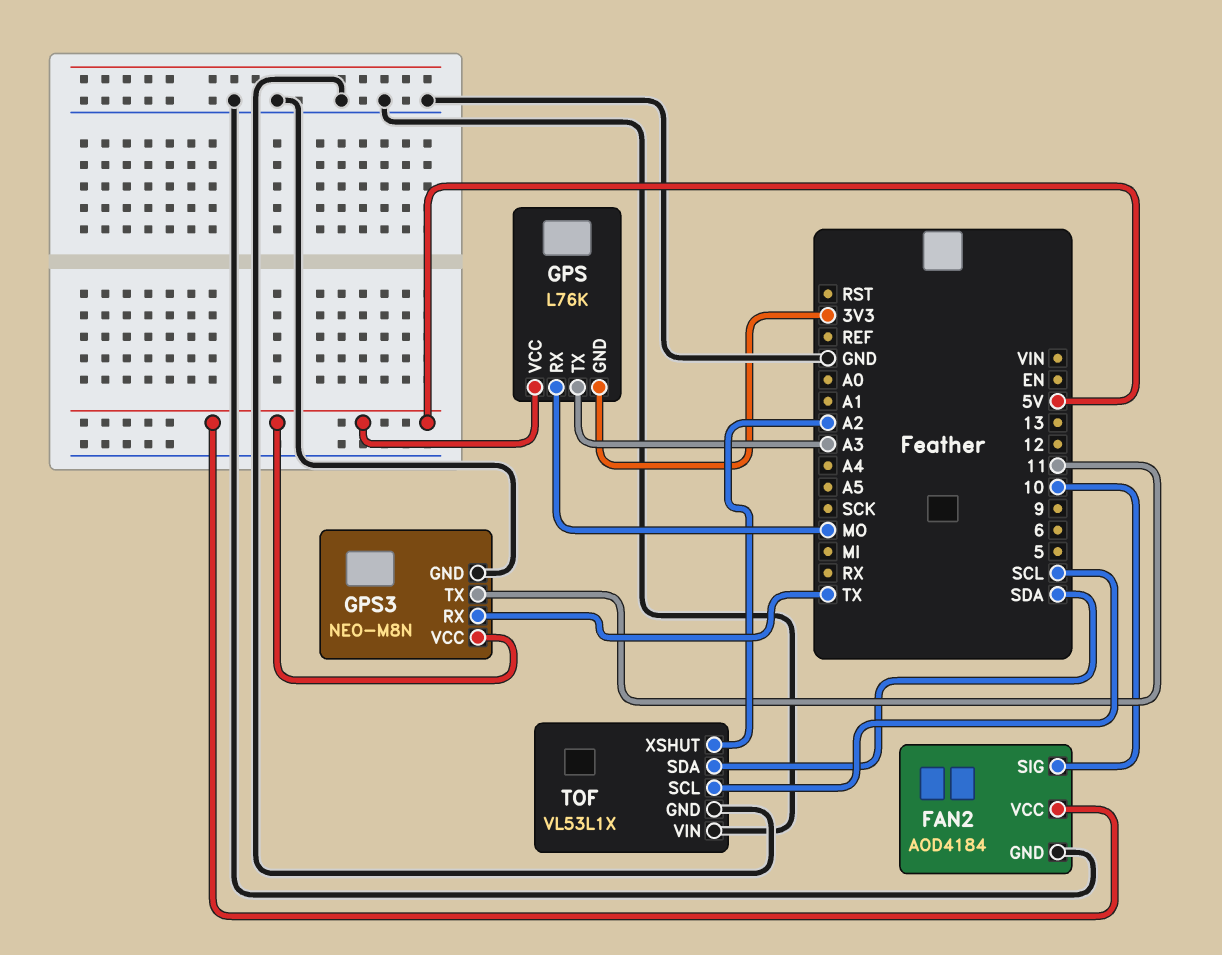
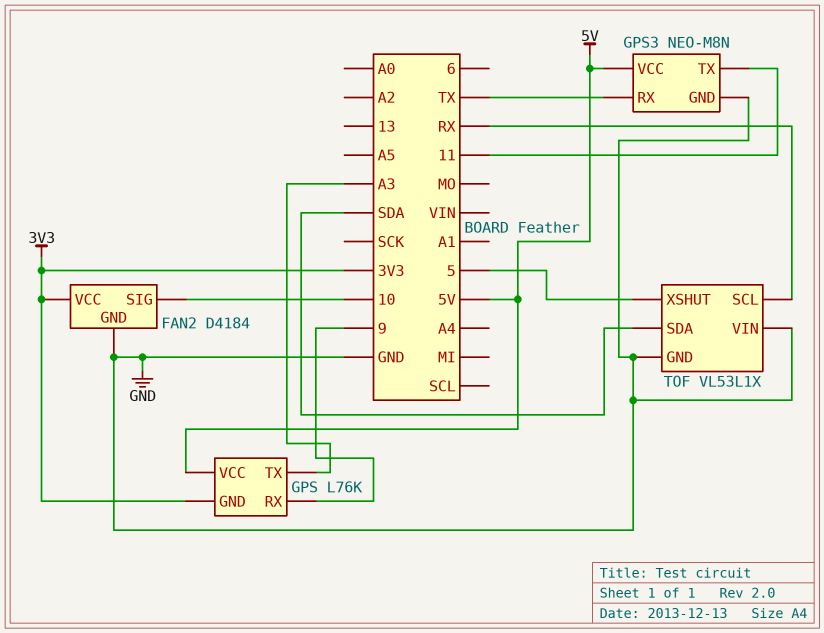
FAN2: AOD4184 -> D4184
FAN2 pin VCC: 5V -> 3V3
GPS pin RX: MO -> 9
TOF pin SCL: SCL -> RX
TOF pin XSHUT: A2 -> 5

